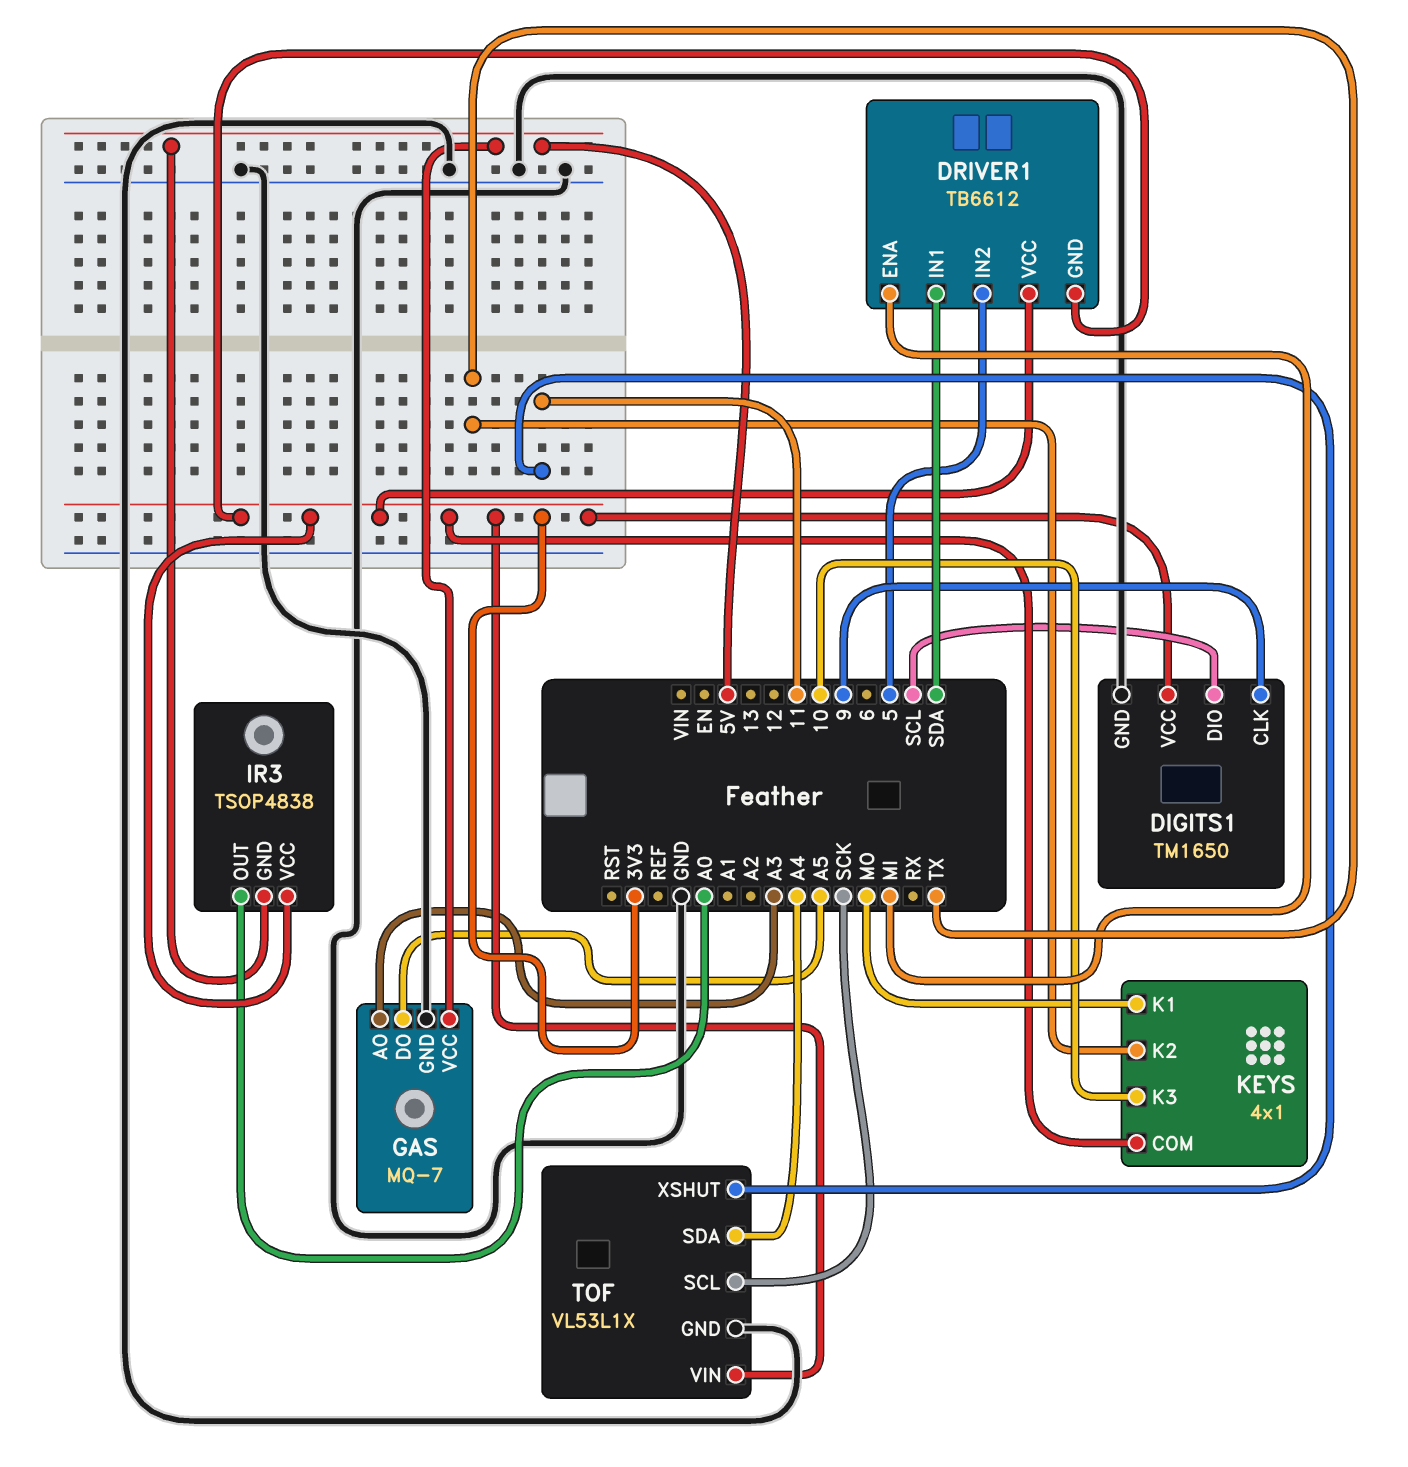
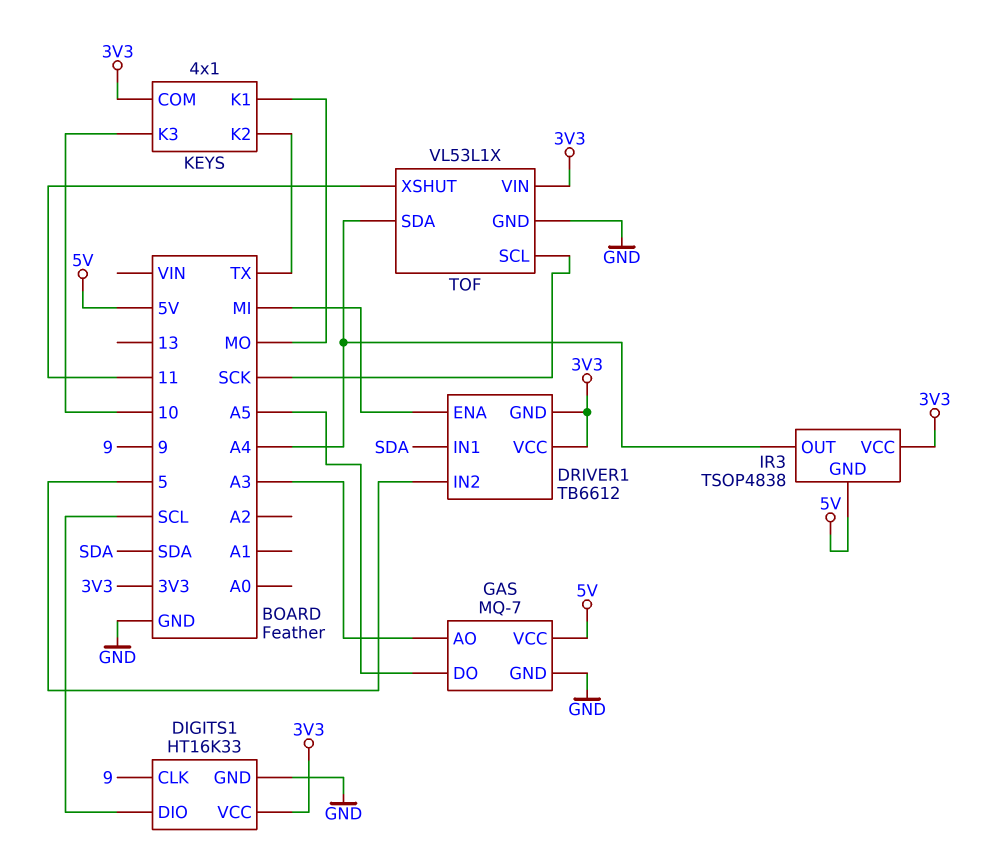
DIGITS1: TM1650 -> HT16K33
IR3 pin OUT: A0 -> A4

